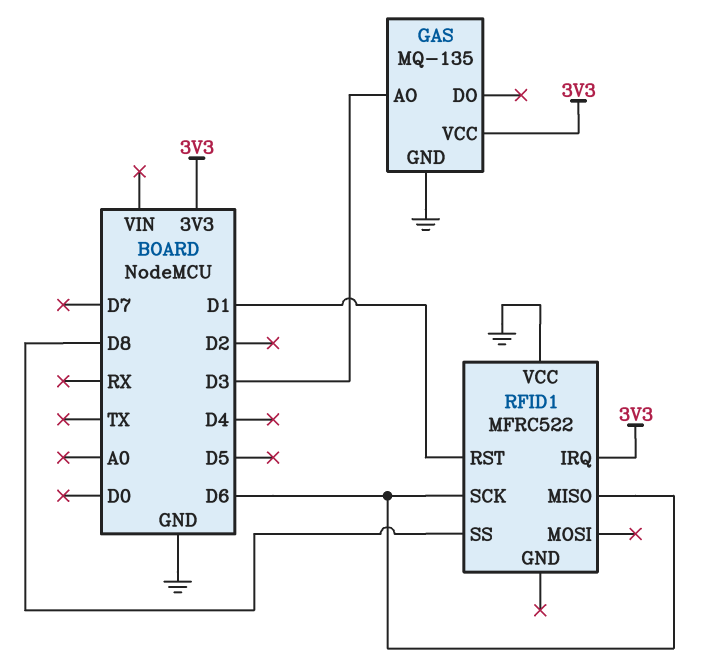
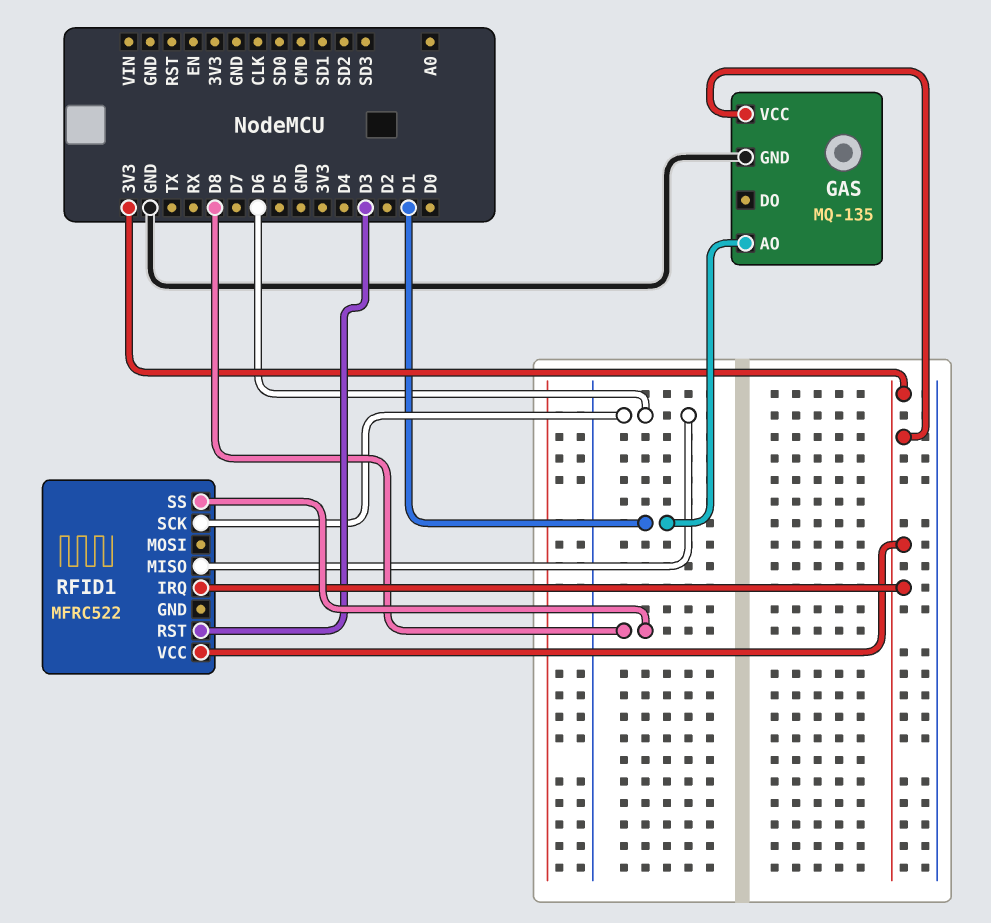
GAS pin AO: D3 -> D1
RFID1 pin RST: D1 -> D3
RFID1 pin VCC: GND -> 3V3

